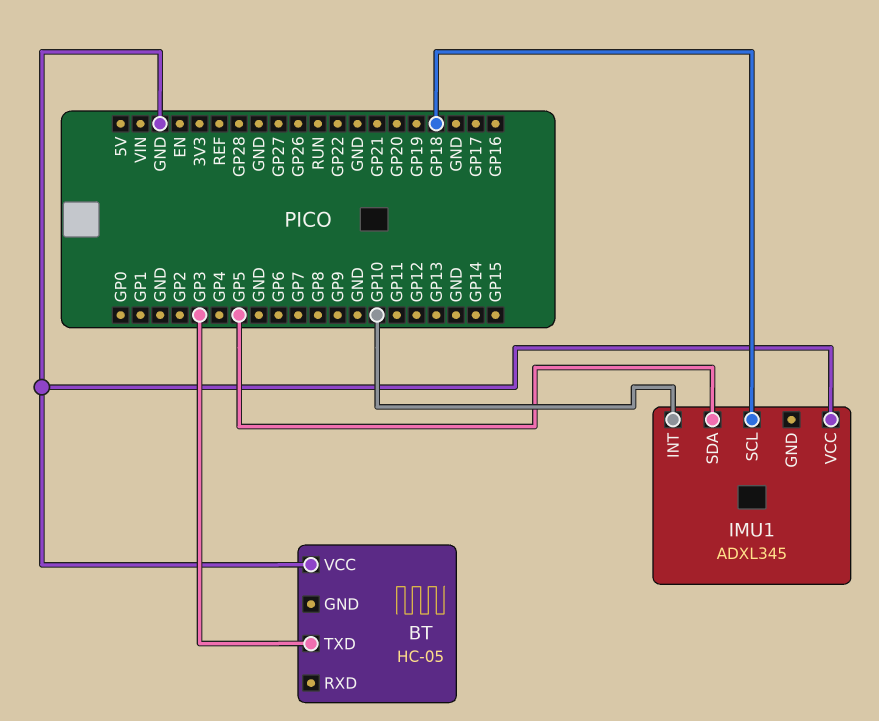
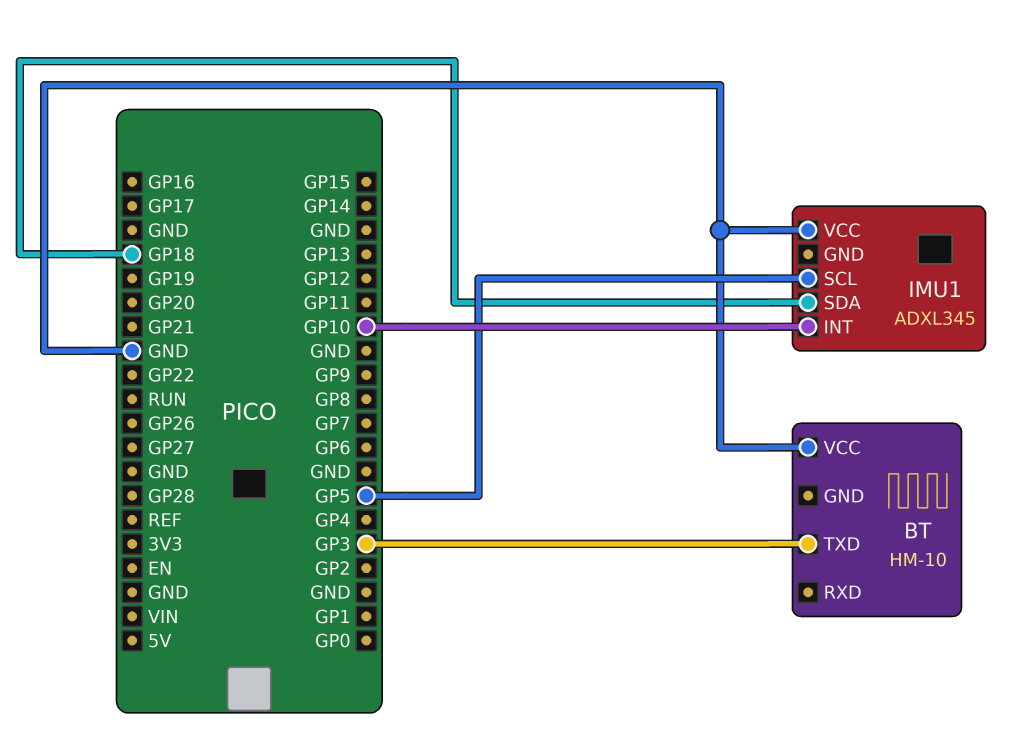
BT: HC-05 -> HM-10
IMU1 pin SCL: GP18 -> GP5
IMU1 pin SDA: GP5 -> GP18

